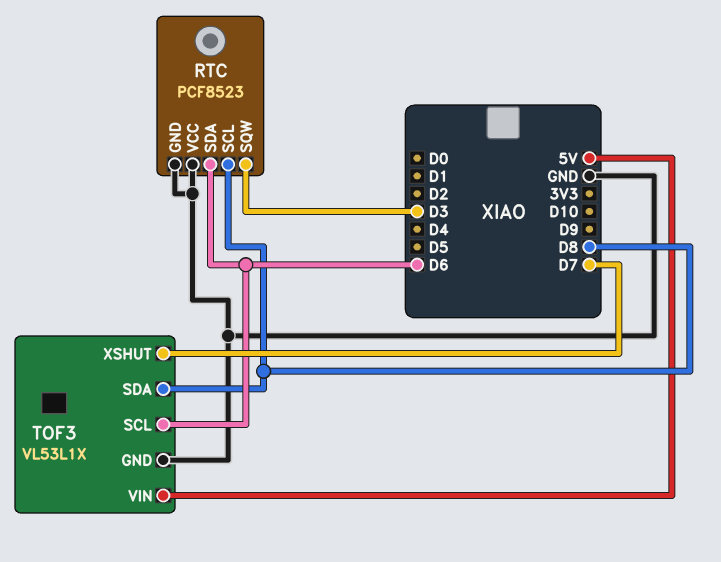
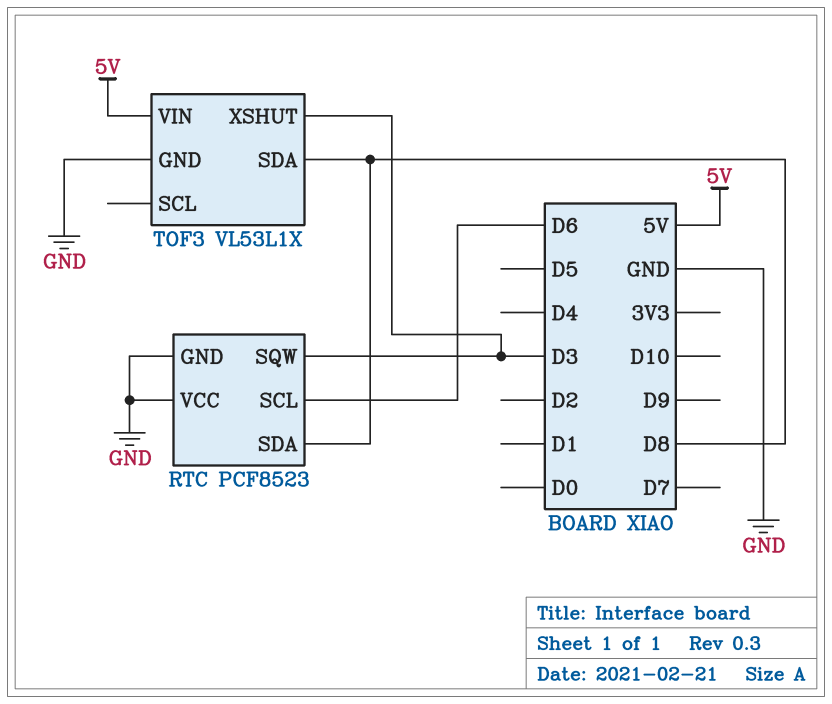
RTC pin SCL: D8 -> D6
RTC pin SDA: D6 -> D8
TOF3 pin SCL: D6 -> none
TOF3 pin XSHUT: D7 -> D3

